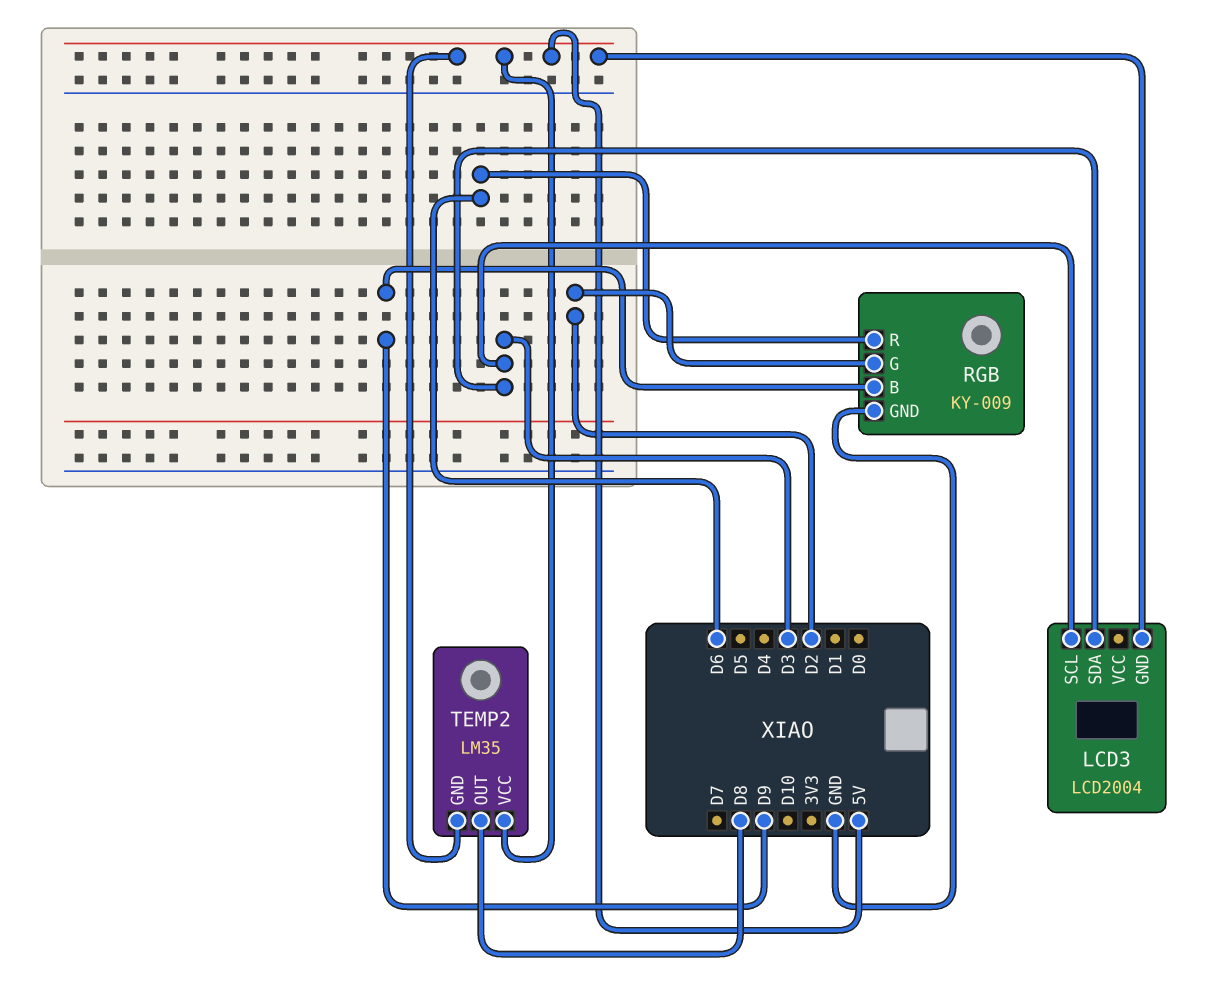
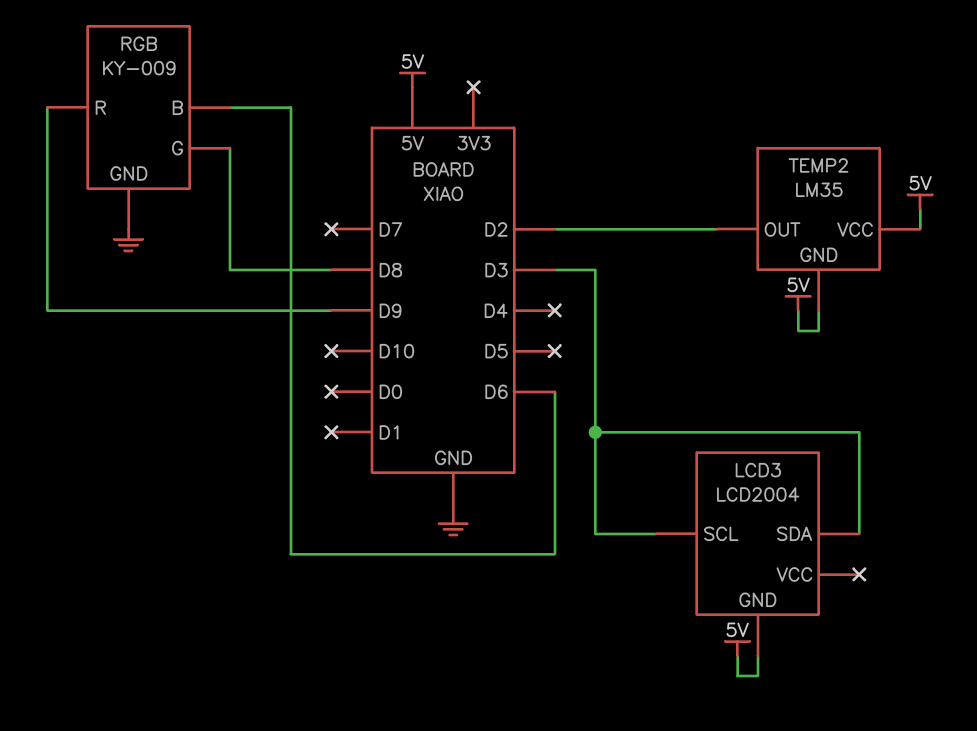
RGB pin B: D9 -> D6
RGB pin G: D2 -> D8
RGB pin R: D6 -> D9
TEMP2 pin OUT: D8 -> D2

